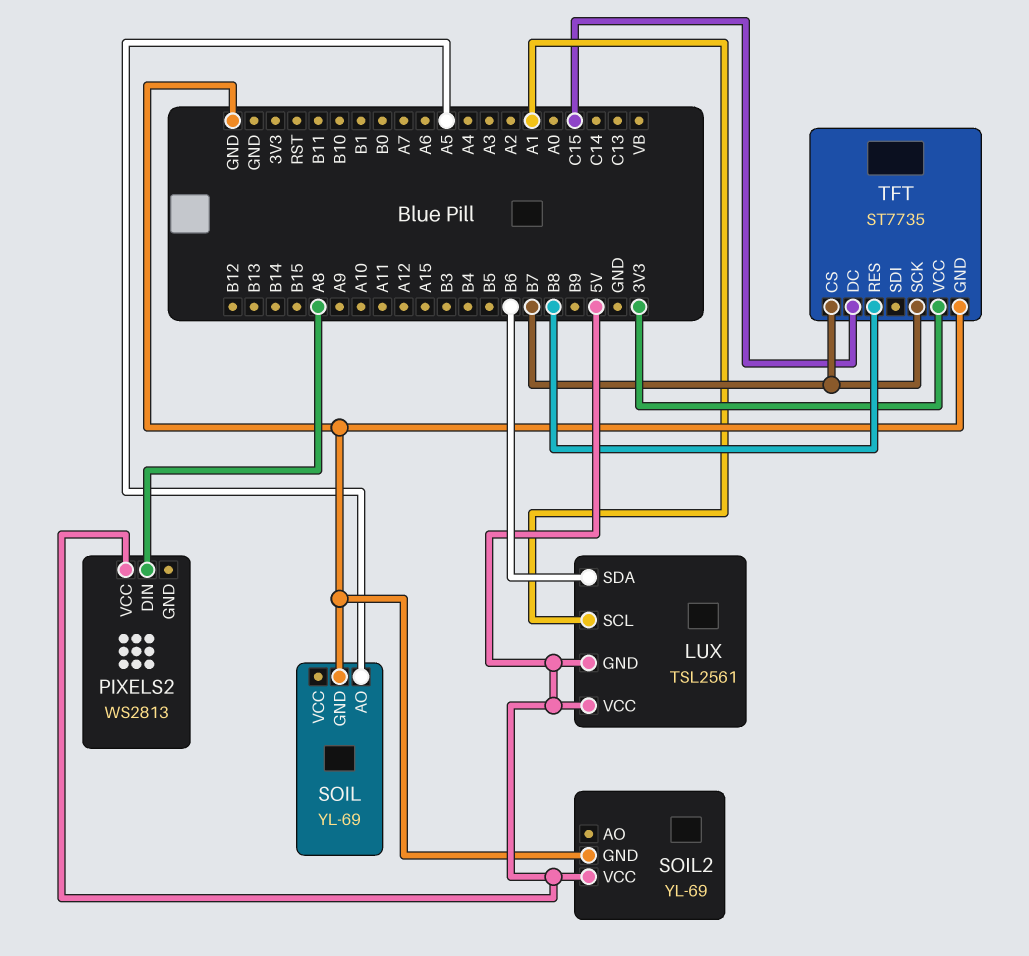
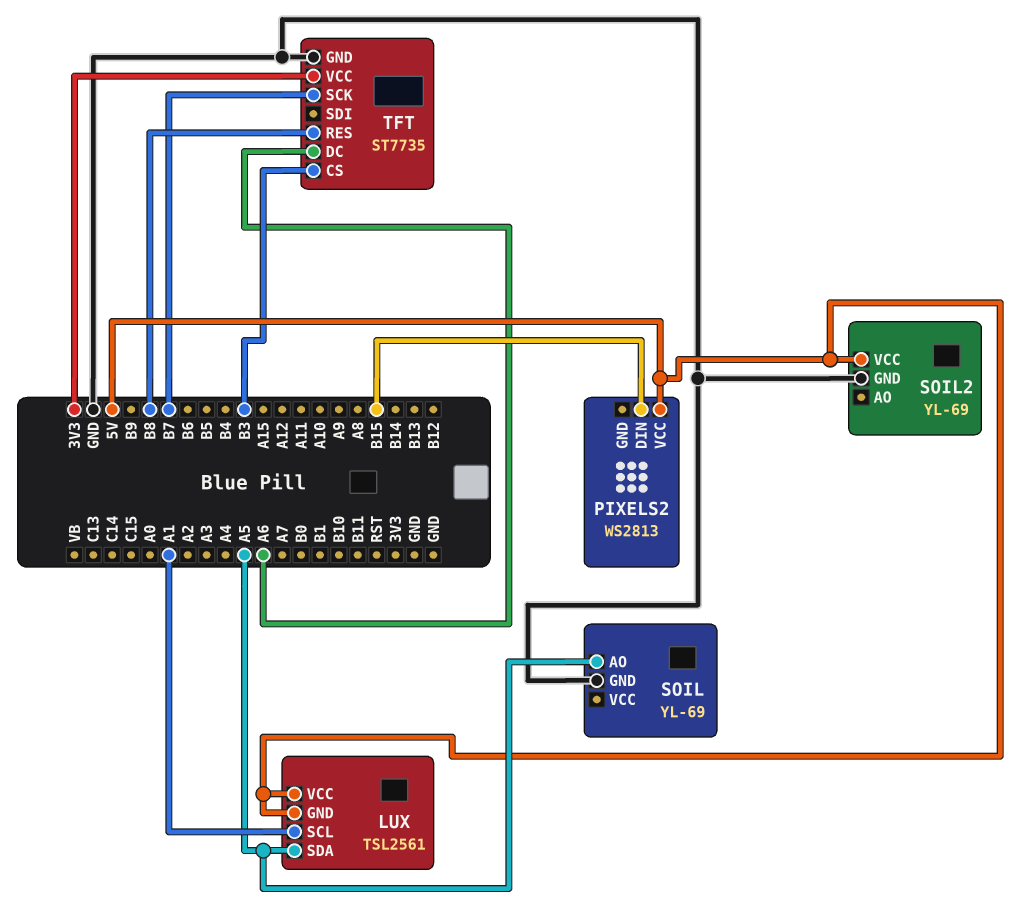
LUX pin SDA: B6 -> A5
PIXELS2 pin DIN: A8 -> B15
TFT pin CS: B7 -> B3
TFT pin DC: C15 -> A6

